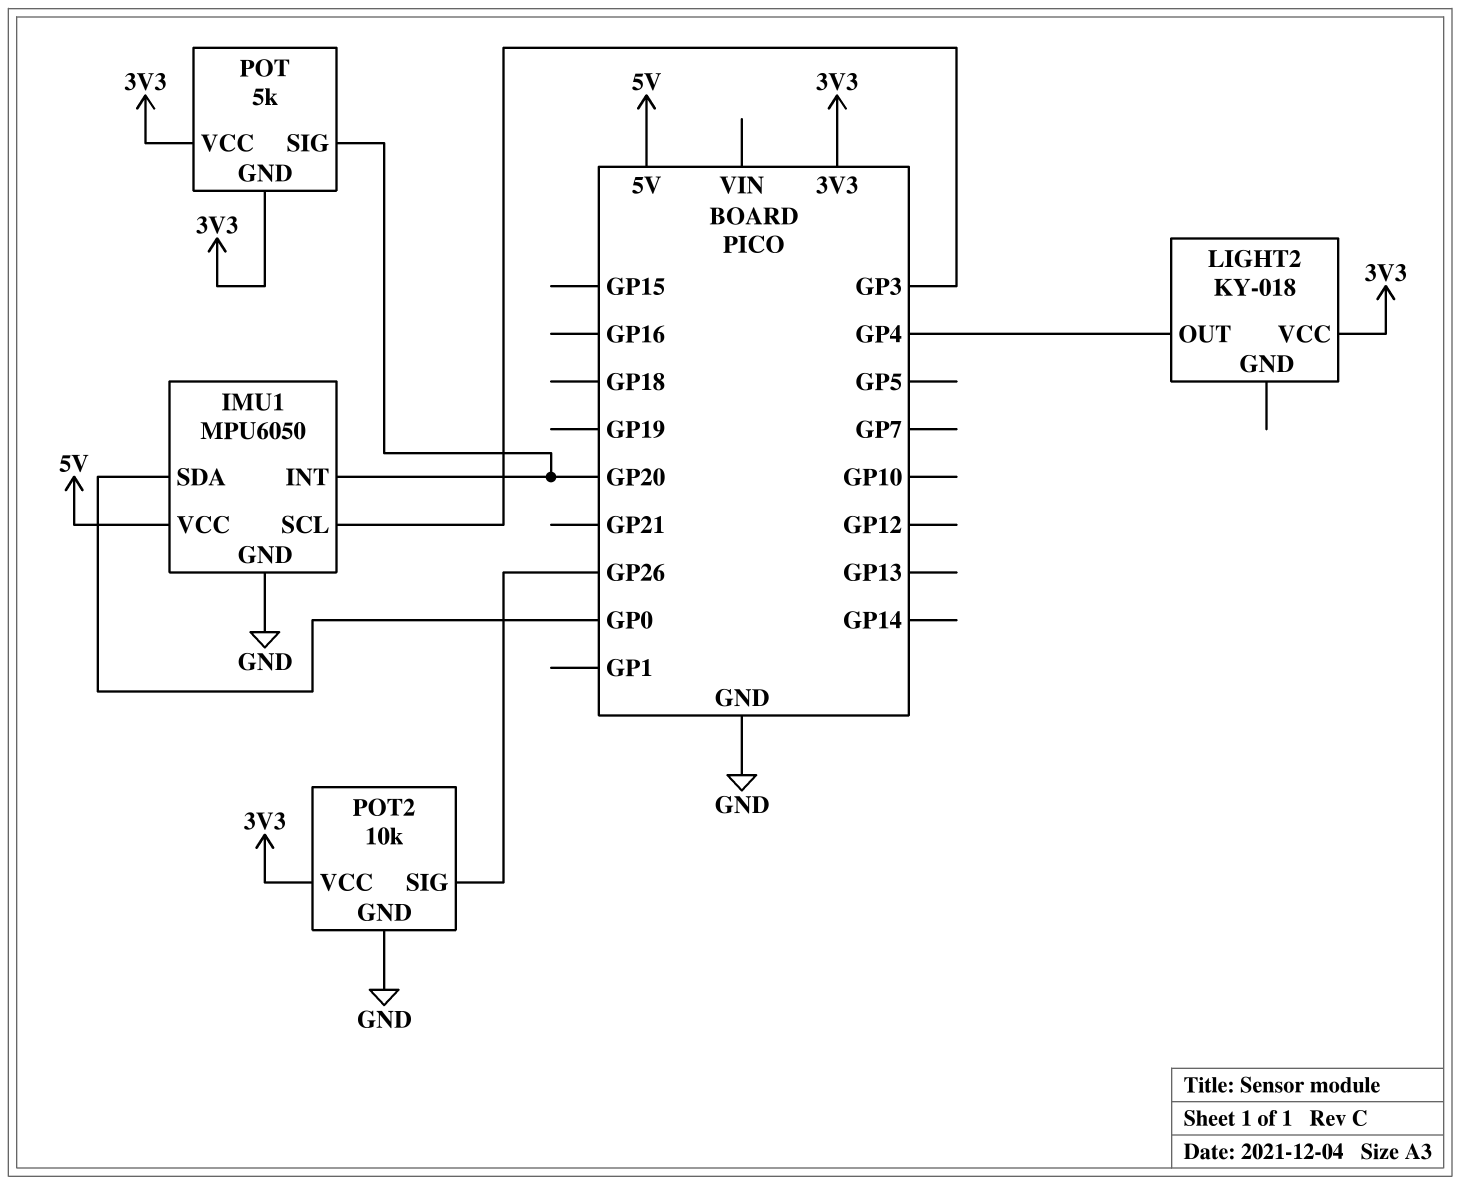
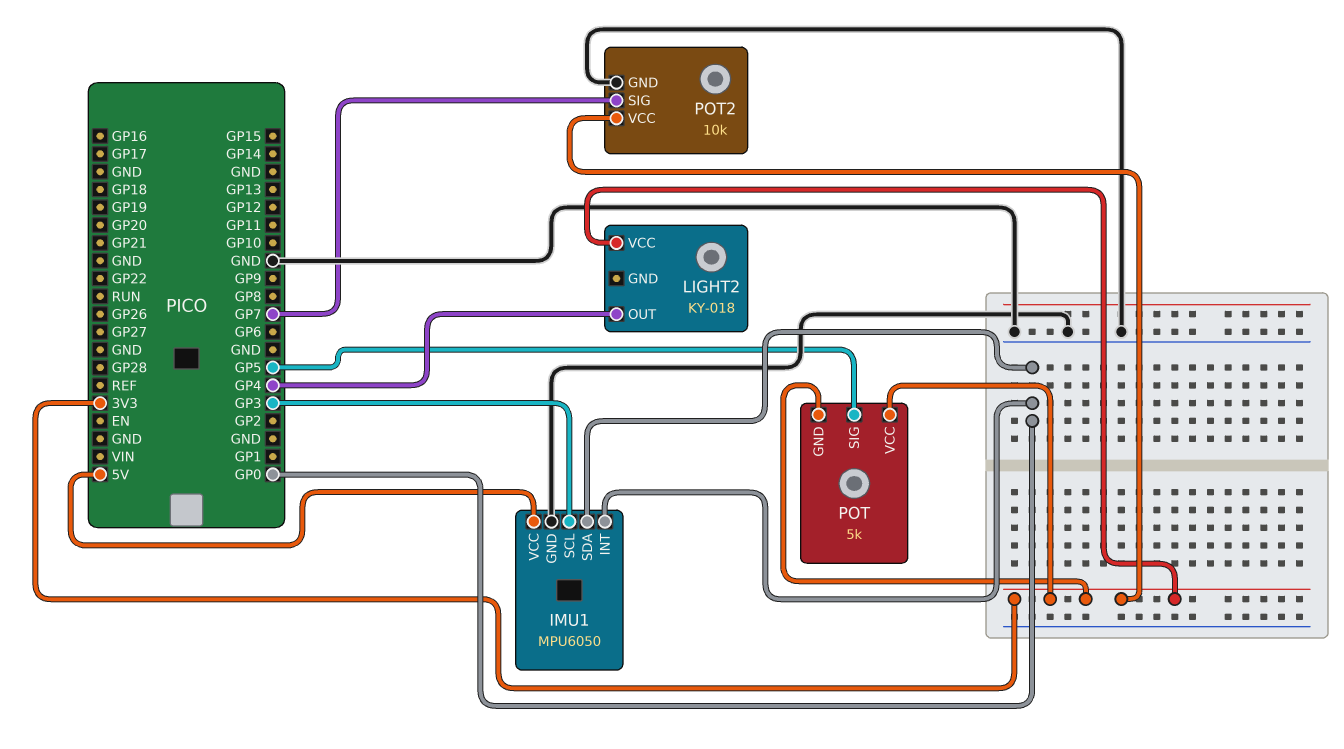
IMU1 pin INT: GP20 -> GP0
POT pin SIG: GP20 -> GP5
POT2 pin SIG: GP26 -> GP7

